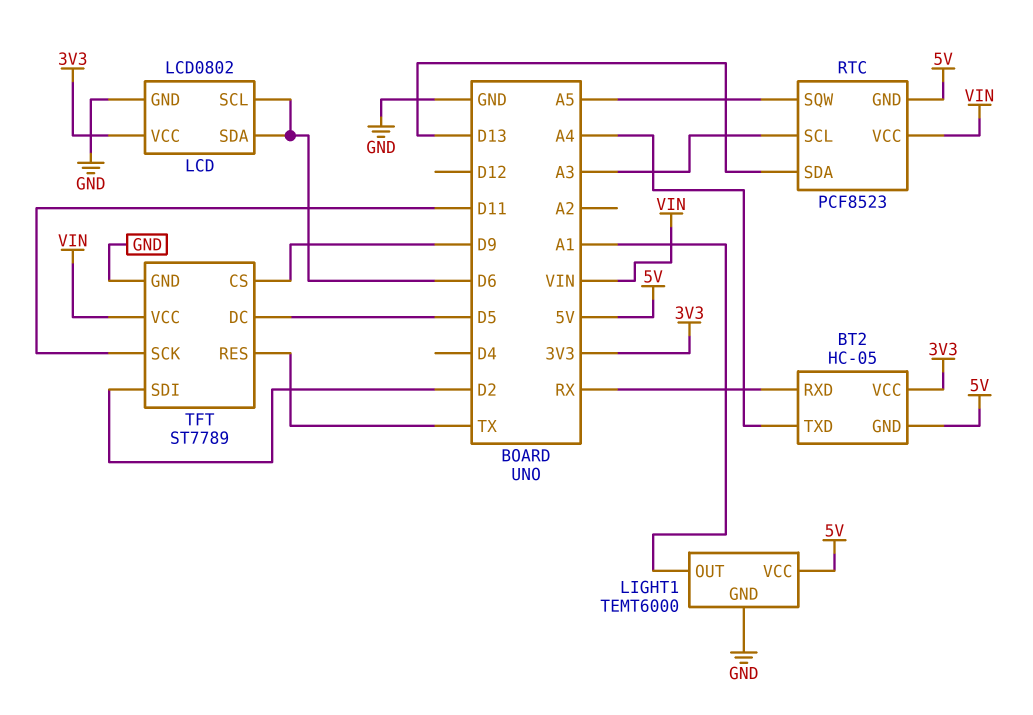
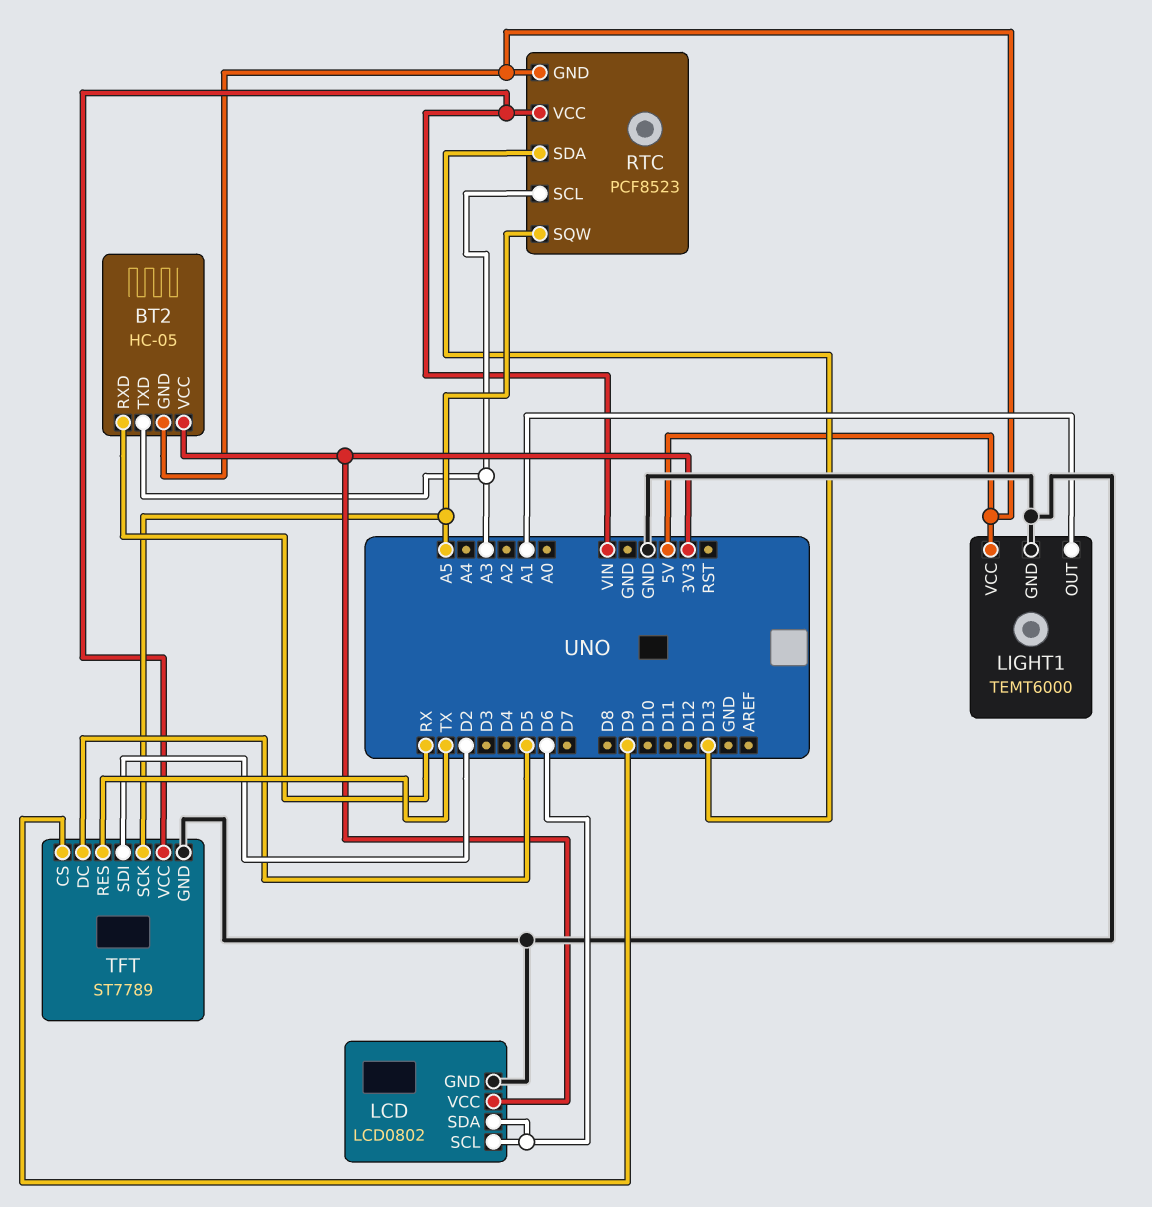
BT2 pin TXD: A4 -> A3
TFT pin SCK: D11 -> A5

